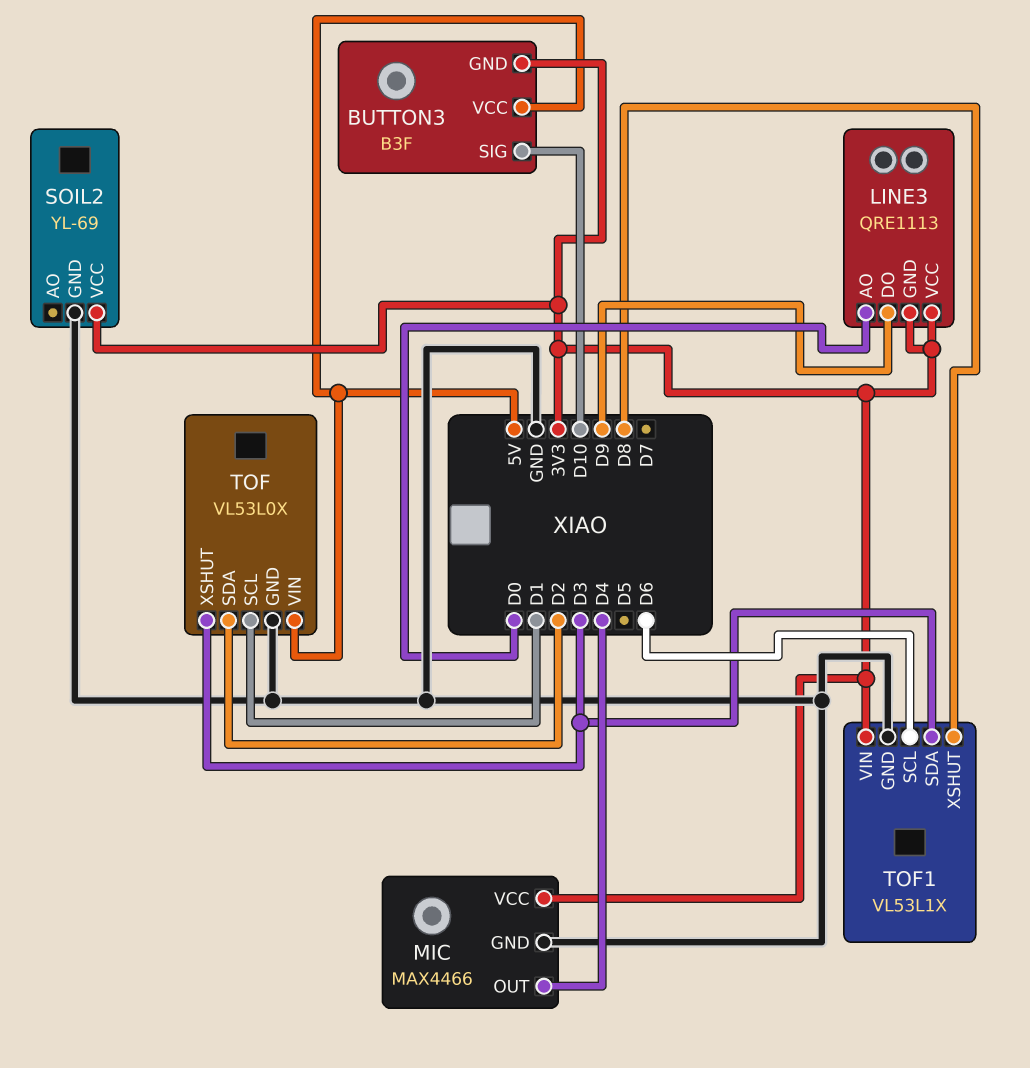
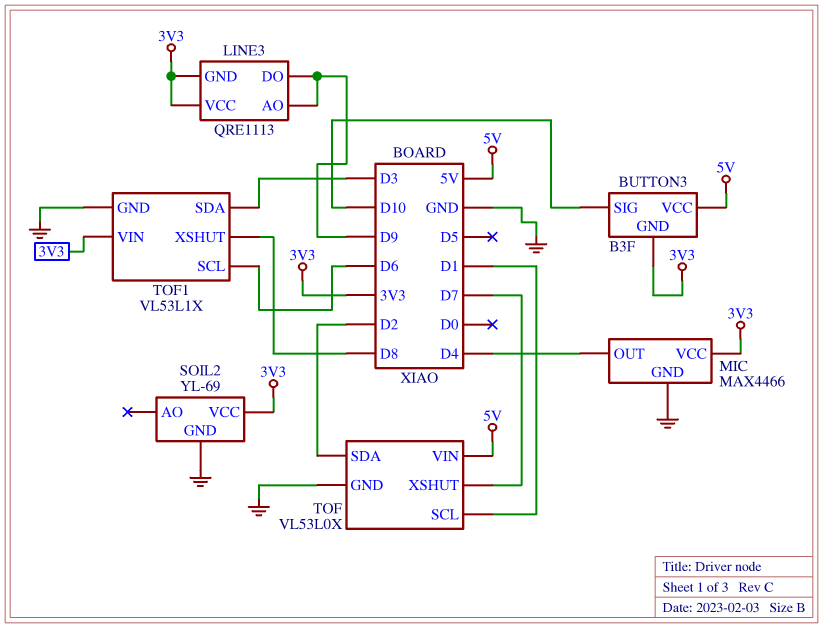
LINE3 pin AO: D0 -> D9
TOF pin XSHUT: D3 -> D7

